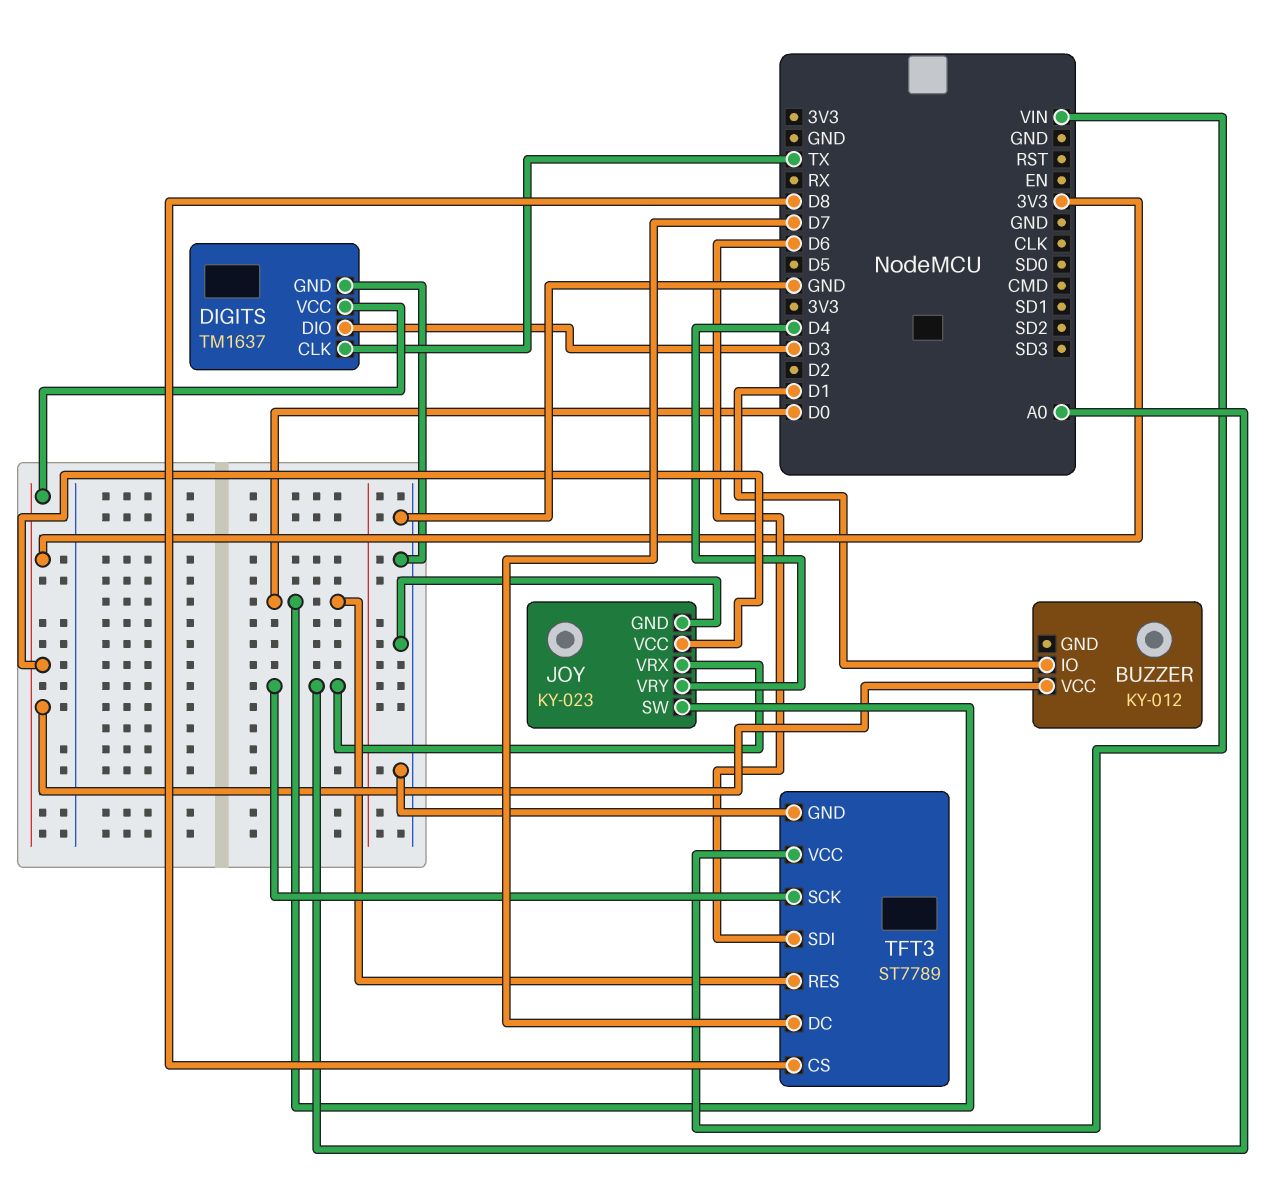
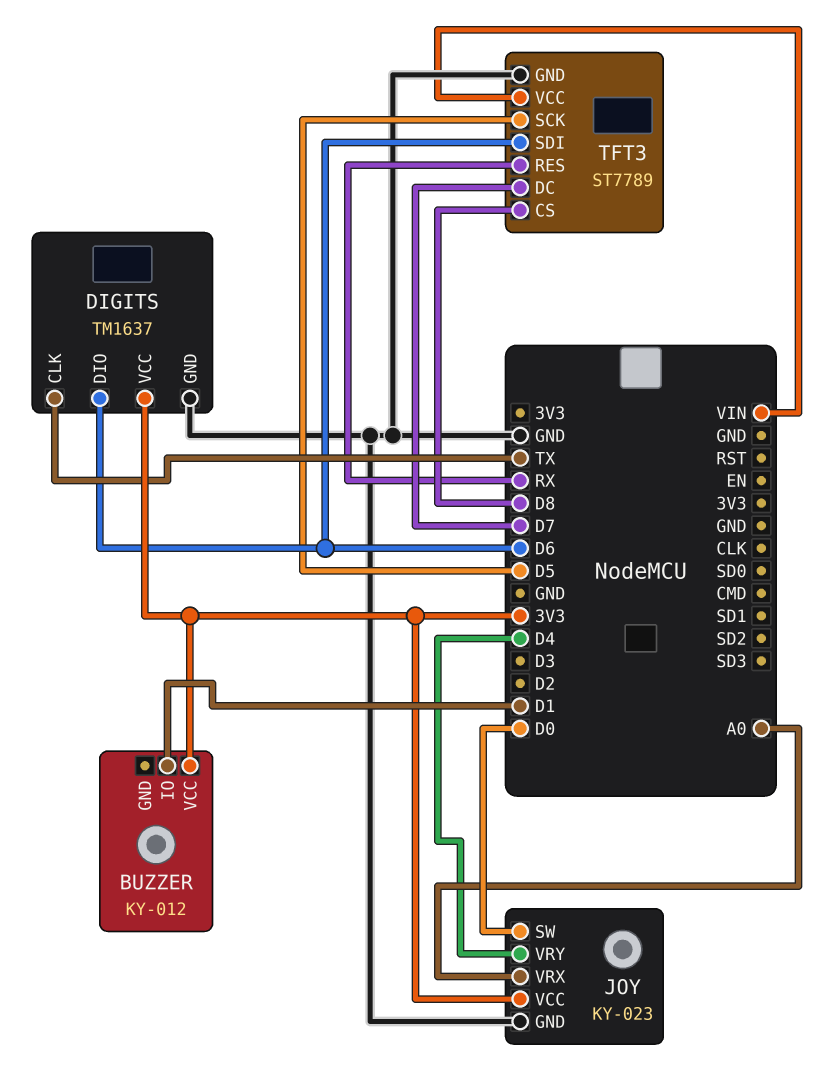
DIGITS pin DIO: D3 -> D6
TFT3 pin RES: D0 -> RX
TFT3 pin SCK: A0 -> D5

